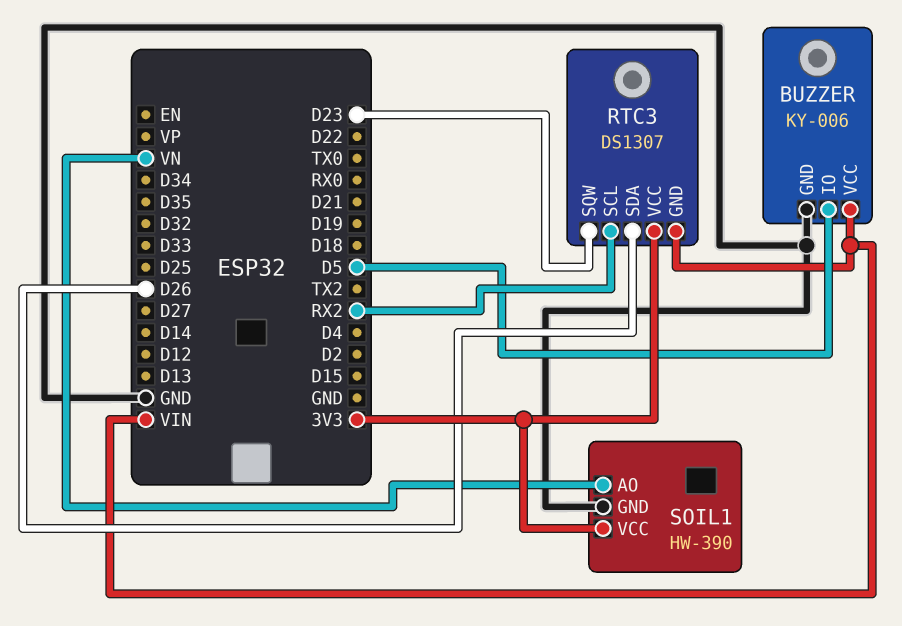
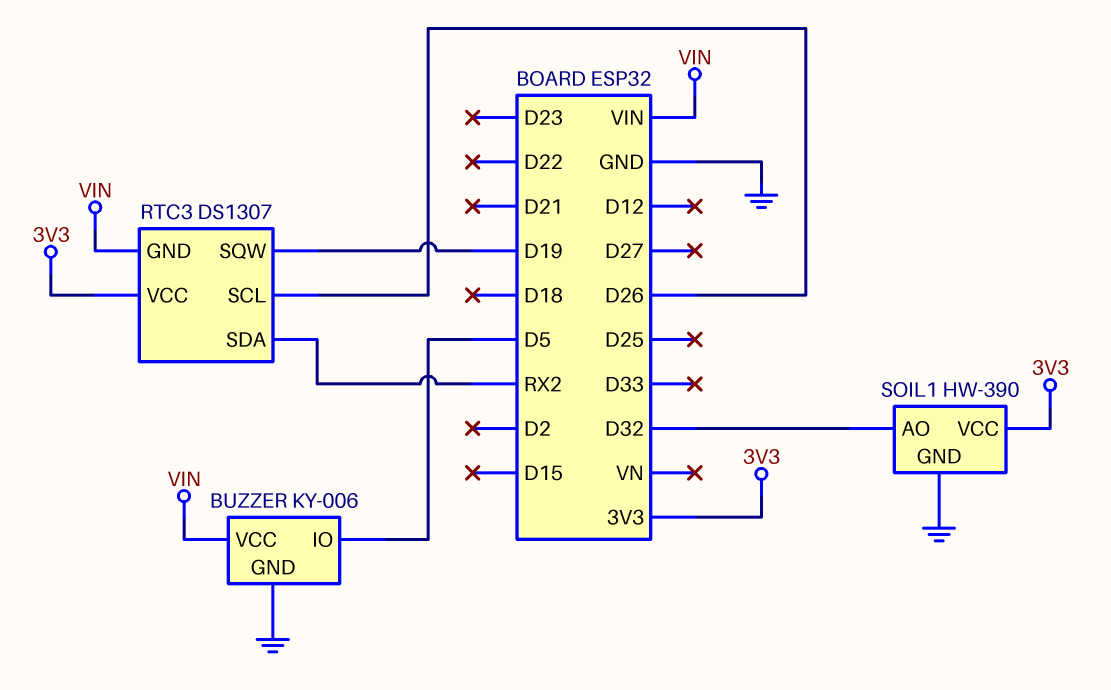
RTC3 pin SCL: RX2 -> D26
RTC3 pin SDA: D26 -> RX2
RTC3 pin SQW: D23 -> D19
SOIL1 pin AO: VN -> D32

